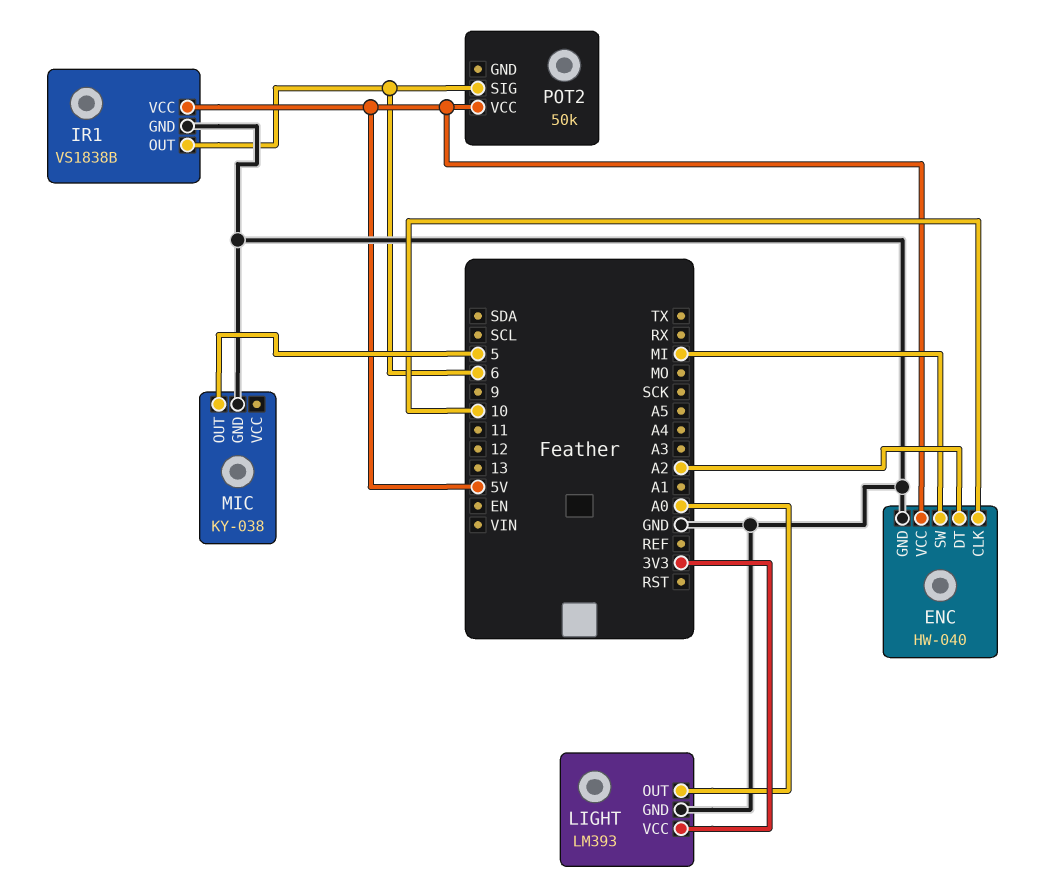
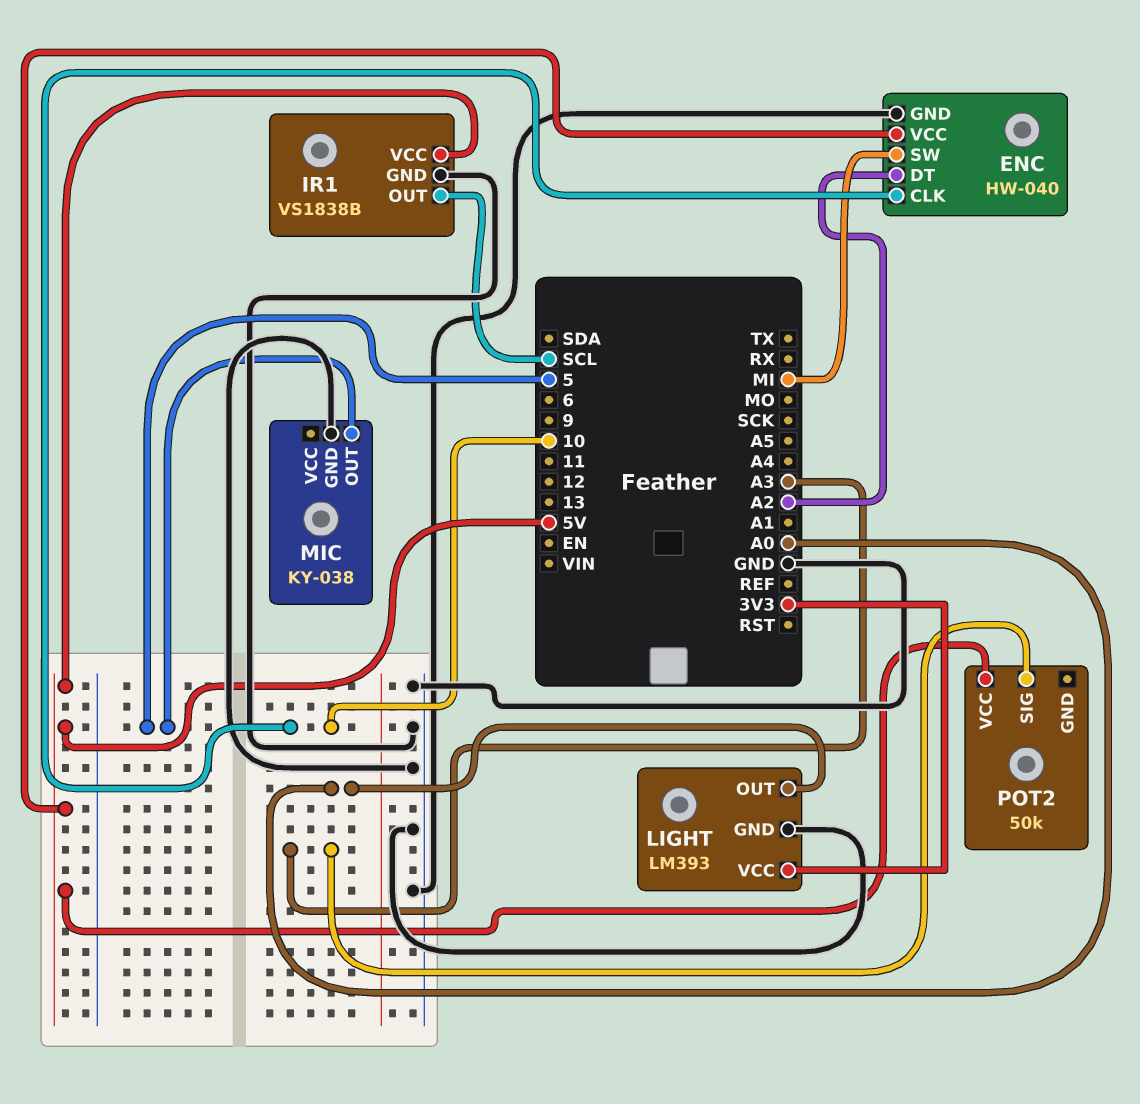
IR1 pin OUT: 6 -> SCL
POT2 pin SIG: 6 -> A3

